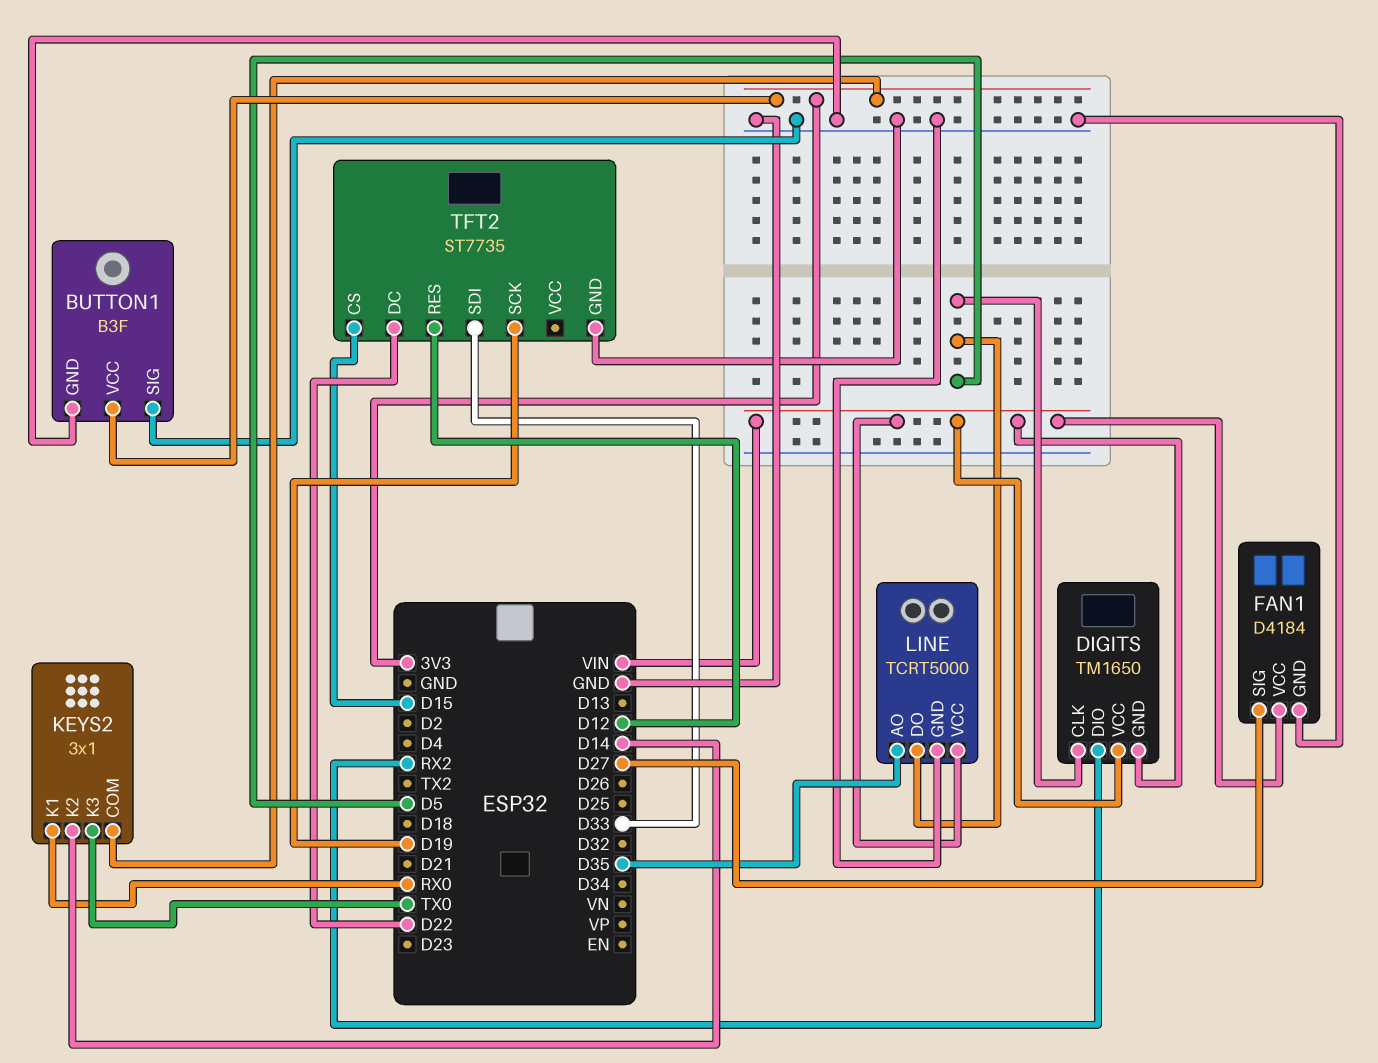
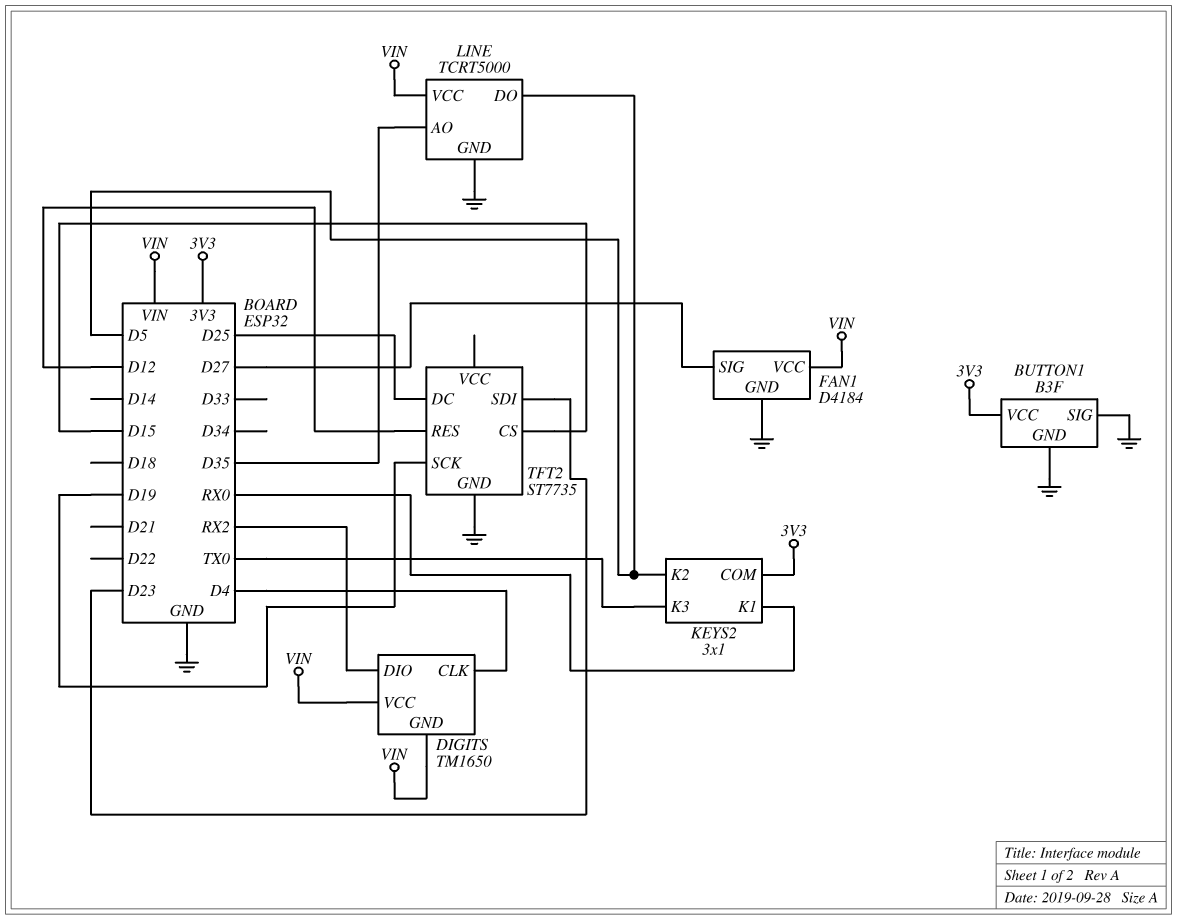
DIGITS pin CLK: D5 -> D4
KEYS2 pin K2: D14 -> D5
TFT2 pin DC: D22 -> D25
TFT2 pin SDI: D33 -> D23

